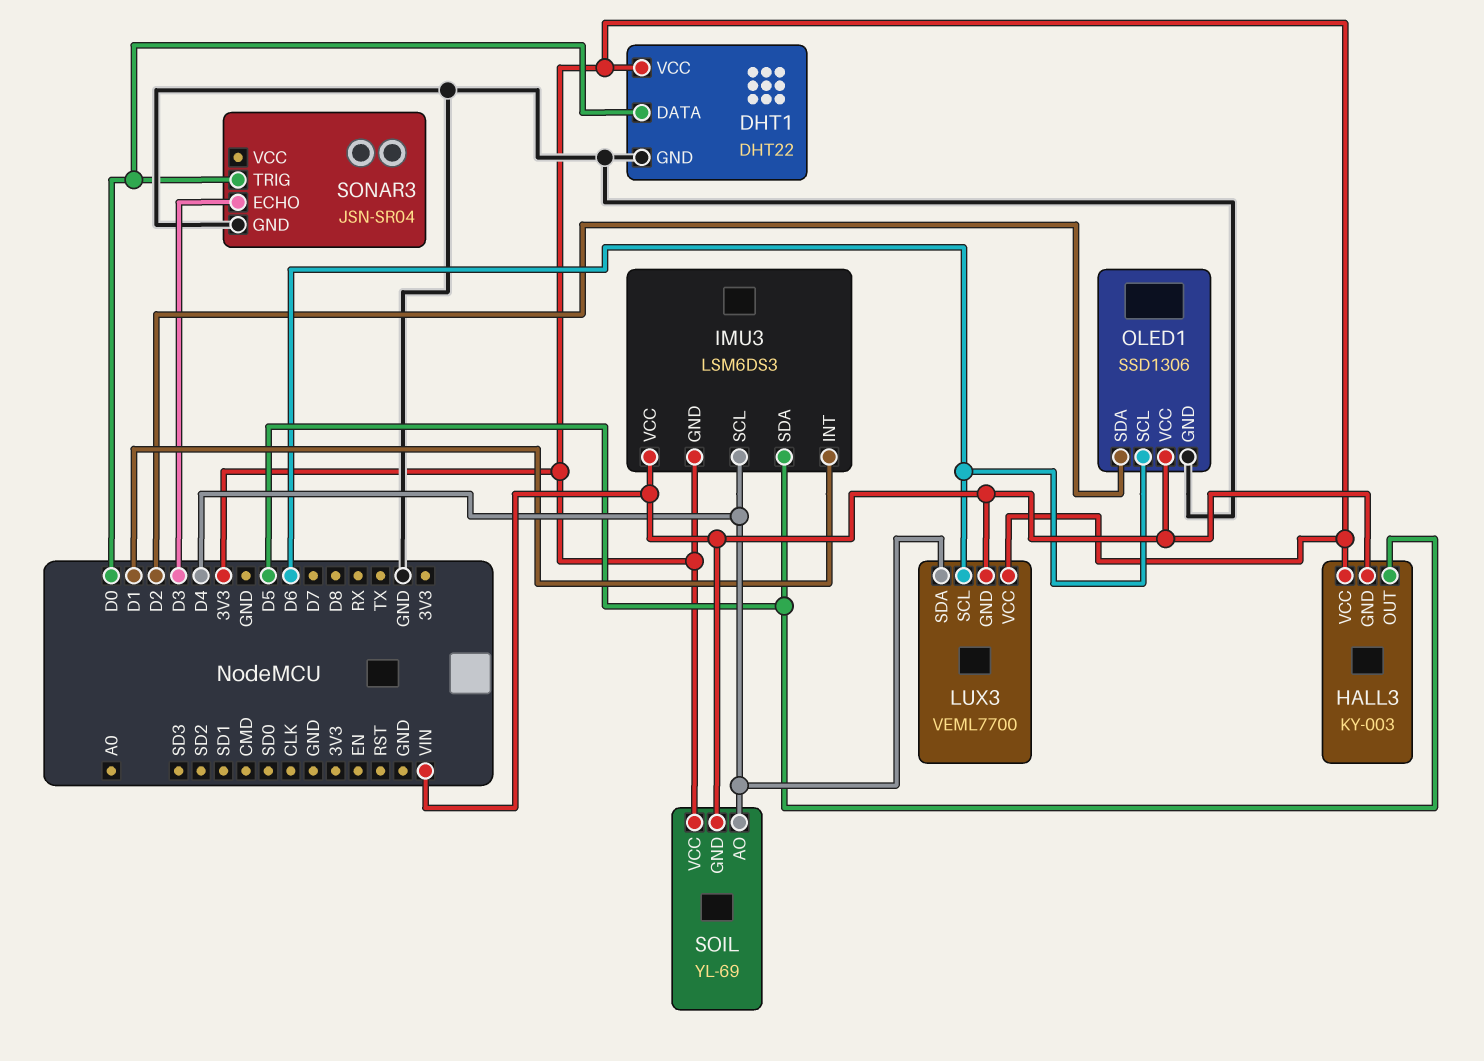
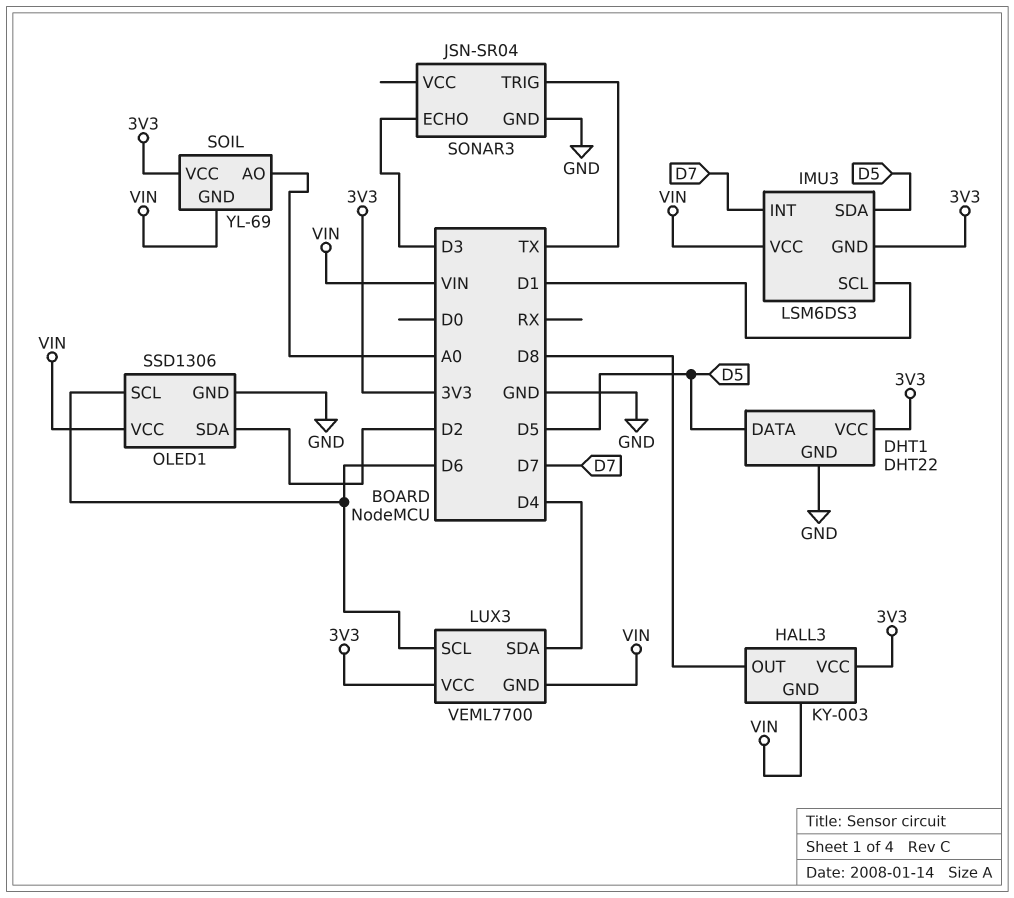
DHT1 pin DATA: D0 -> D5
HALL3 pin OUT: D5 -> D8
IMU3 pin INT: D1 -> D7
IMU3 pin SCL: D4 -> D1
SOIL pin AO: D4 -> A0
SONAR3 pin TRIG: D0 -> TX

